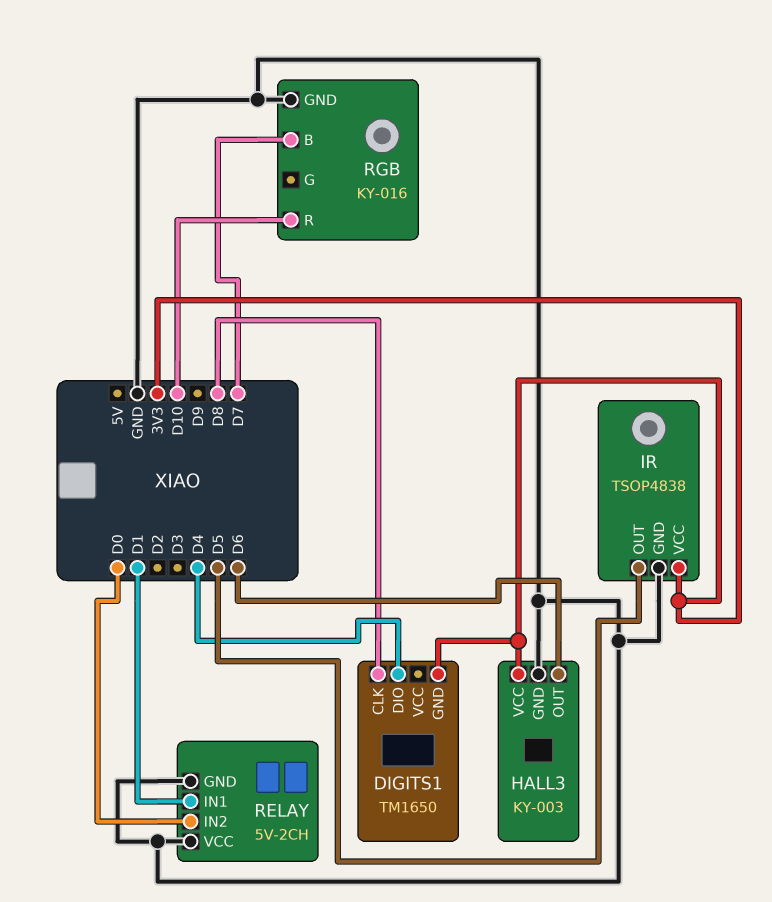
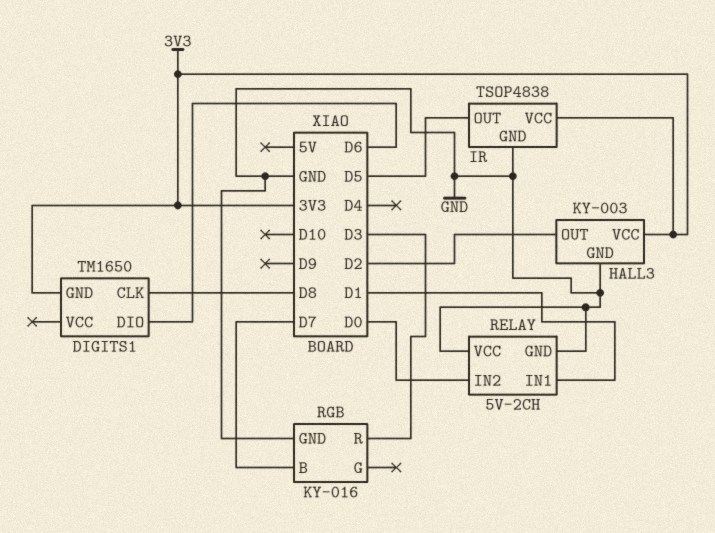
DIGITS1 pin DIO: D4 -> D6
HALL3 pin OUT: D6 -> D2
RGB pin R: D10 -> D3

